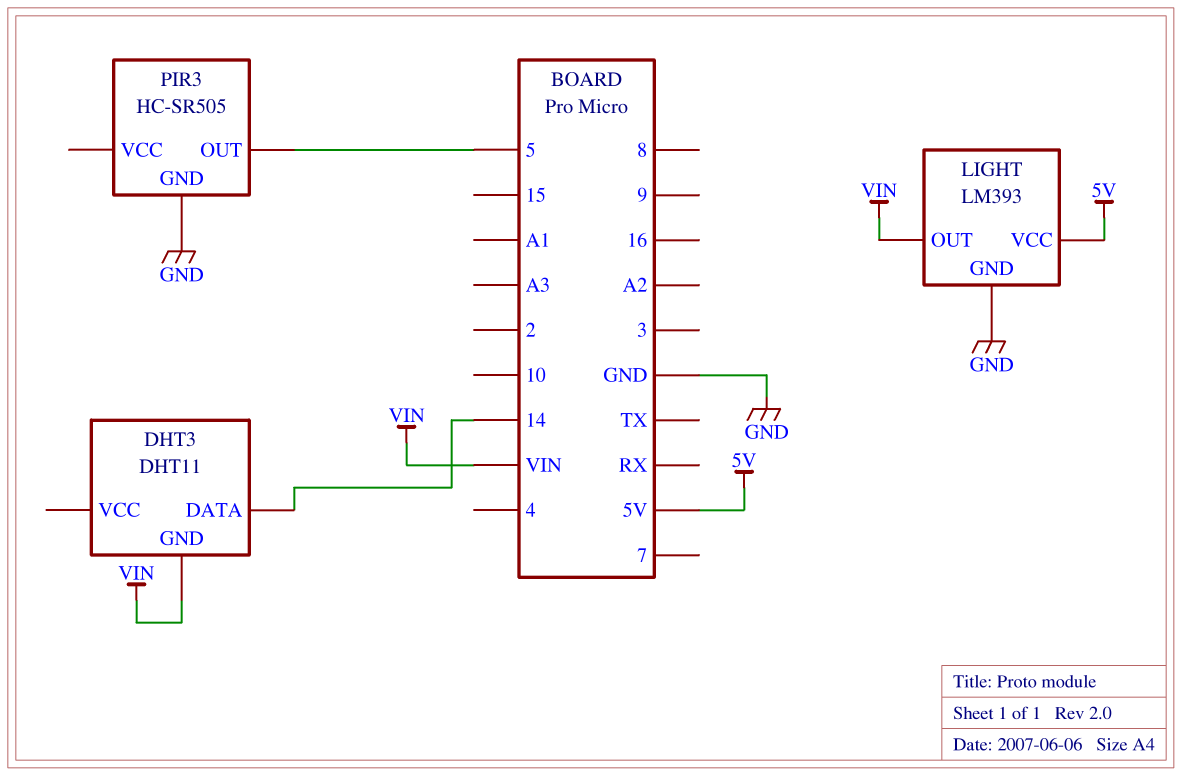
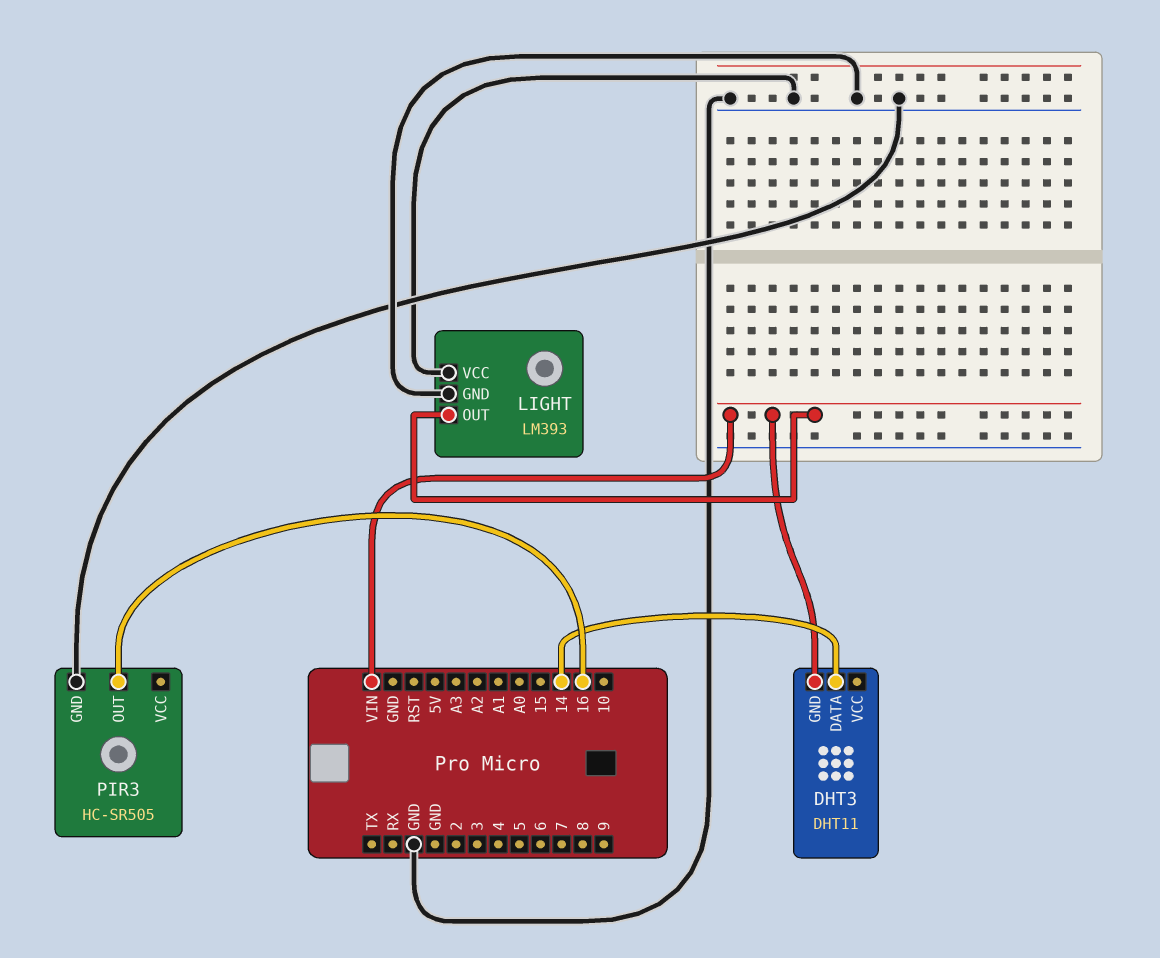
LIGHT pin VCC: 5V -> GND
PIR3 pin OUT: 5 -> 16

